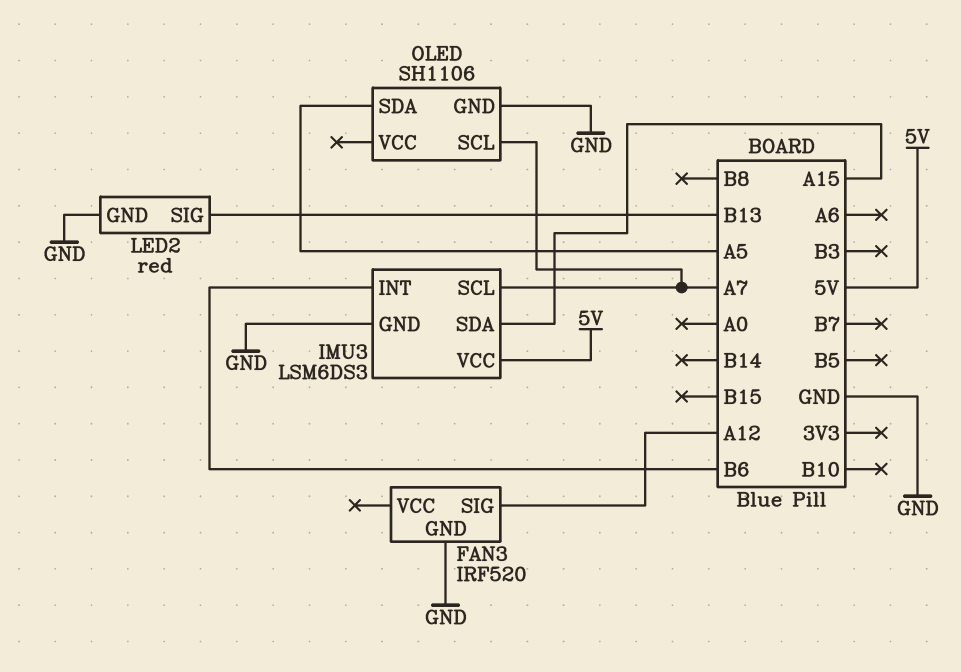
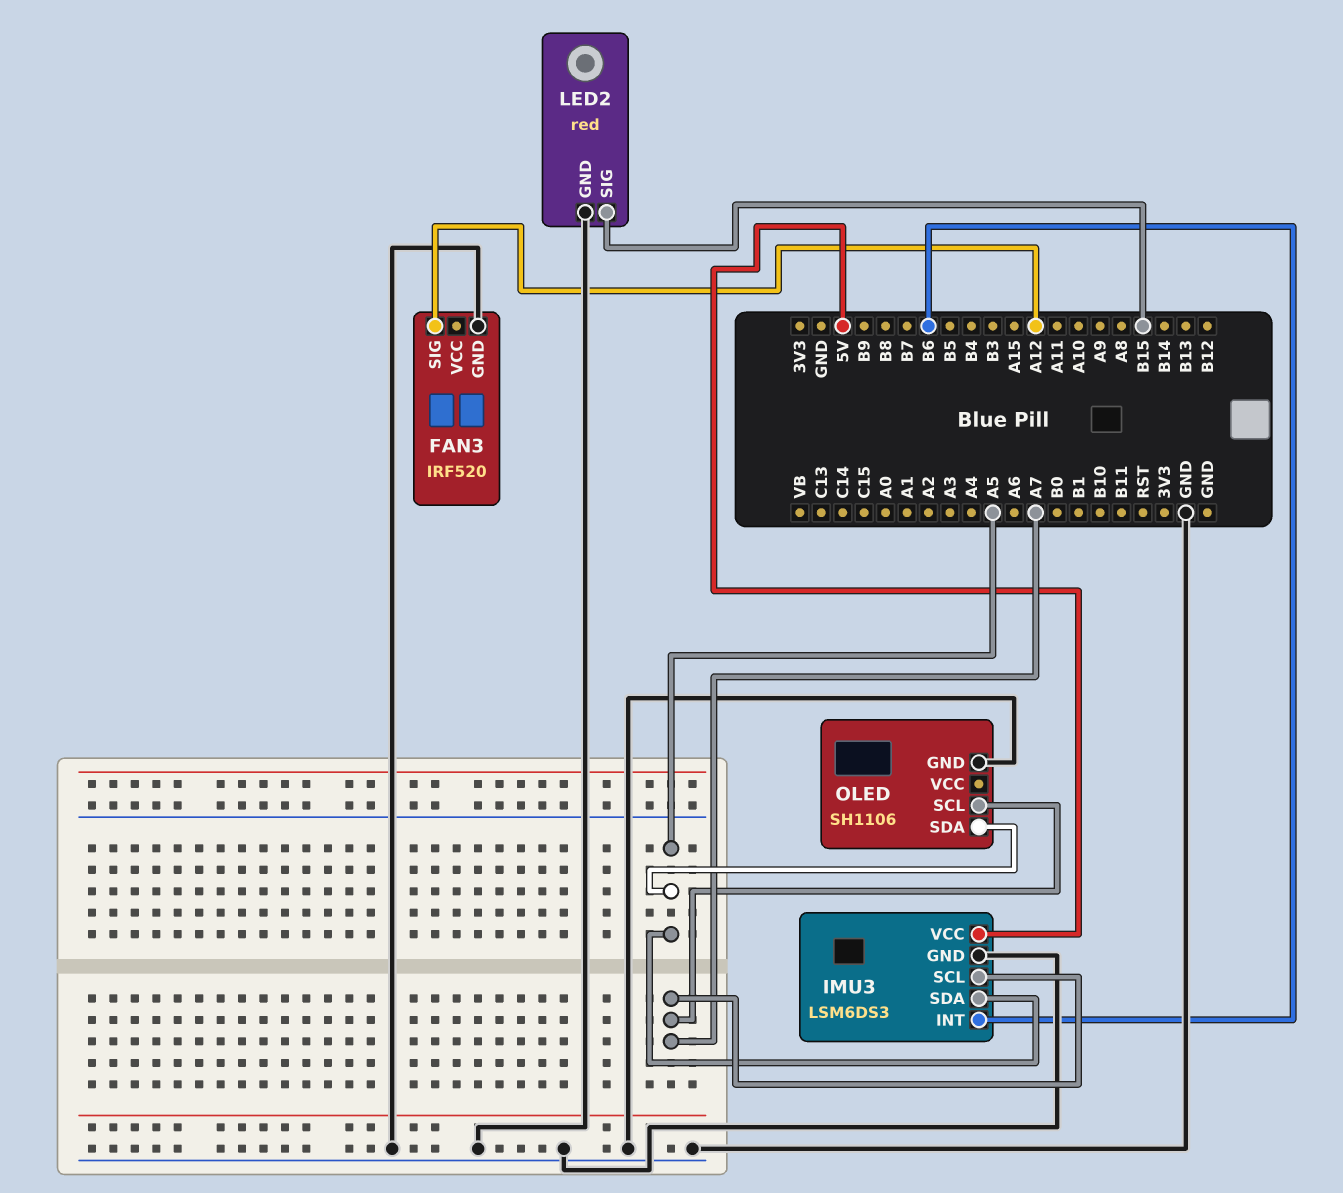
IMU3 pin SDA: A15 -> A5
LED2 pin SIG: B13 -> B15

